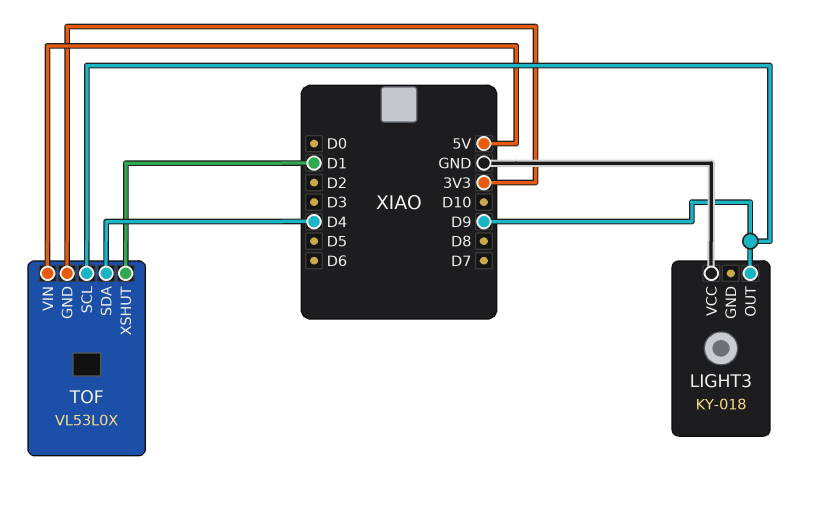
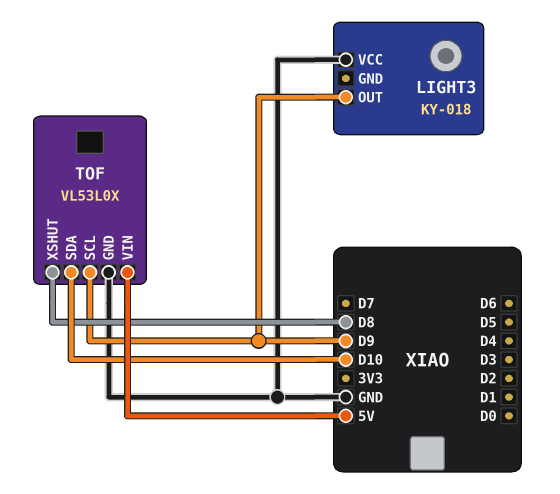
TOF pin GND: 3V3 -> GND
TOF pin SDA: D4 -> D10
TOF pin XSHUT: D1 -> D8

